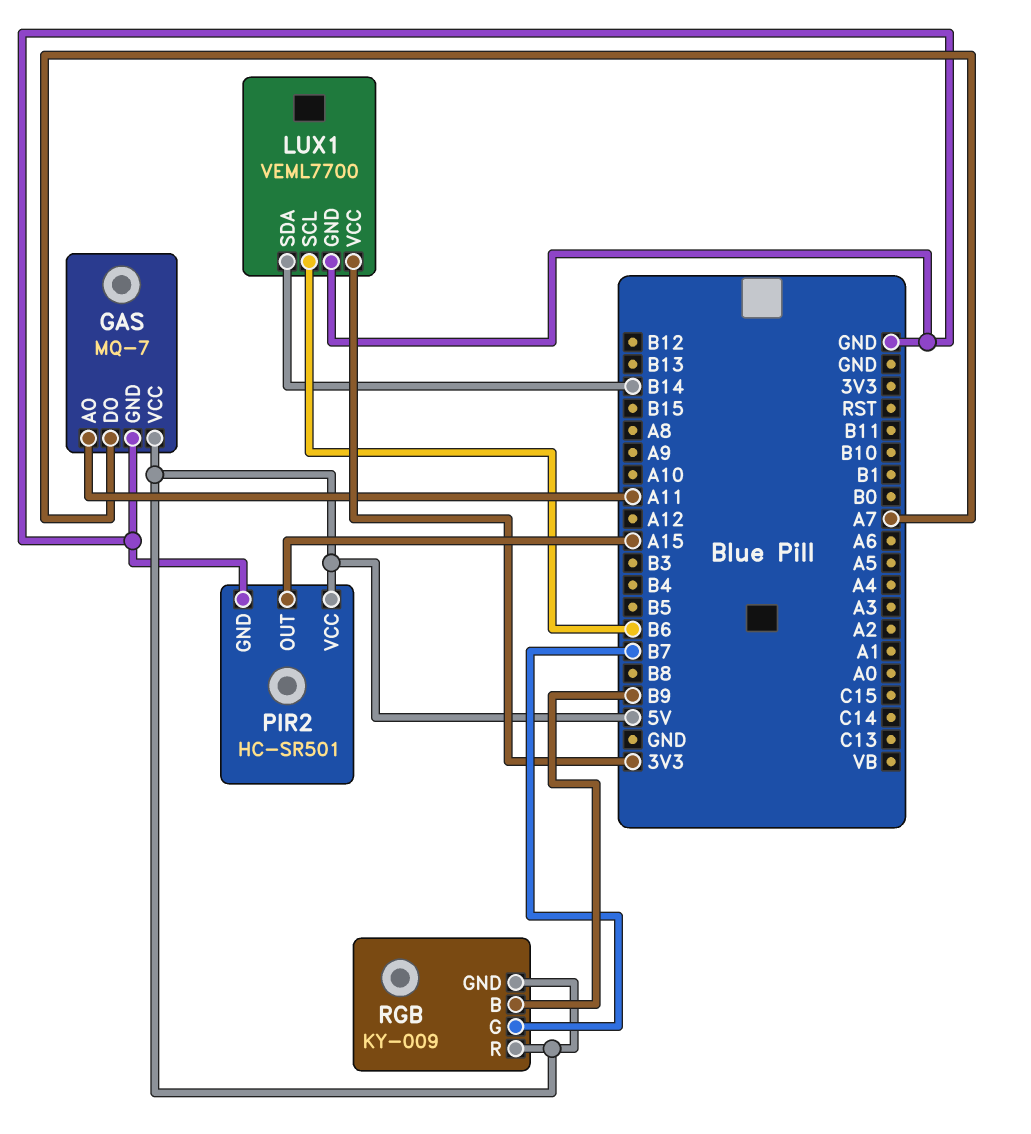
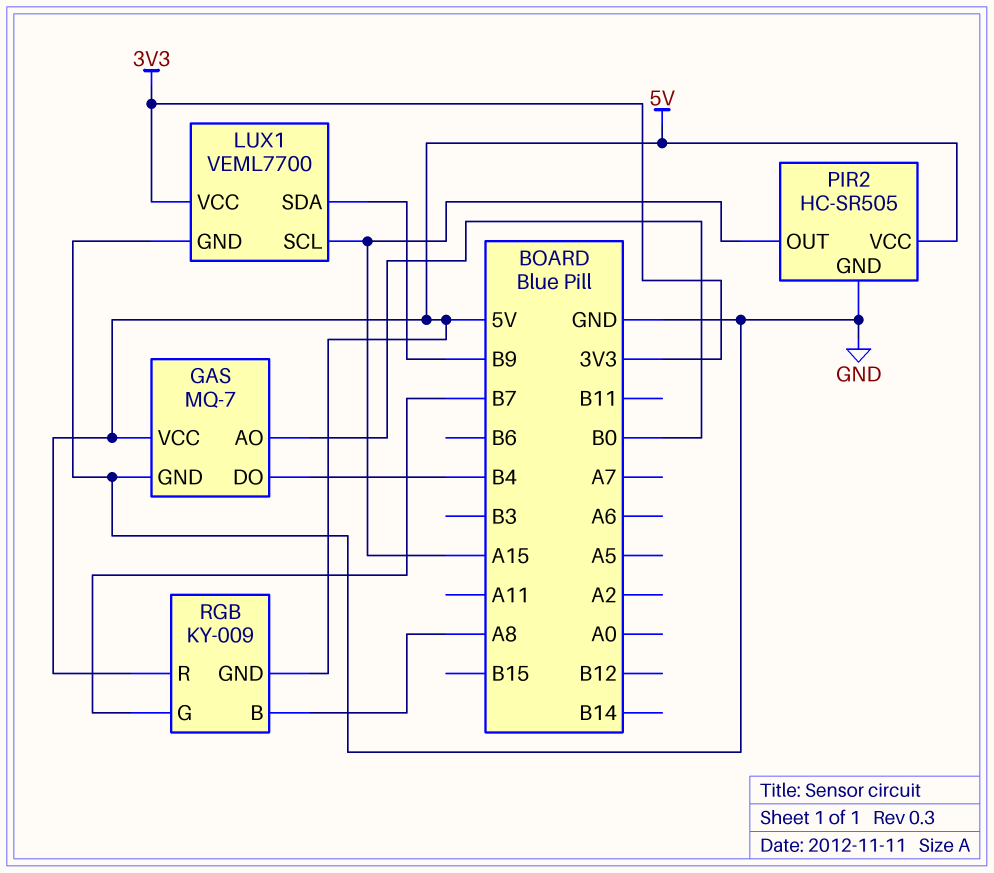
GAS pin AO: A11 -> B0
GAS pin DO: A7 -> B4
LUX1 pin SCL: B6 -> A15
LUX1 pin SDA: B14 -> B9
PIR2: HC-SR501 -> HC-SR505
RGB pin B: B9 -> A8

